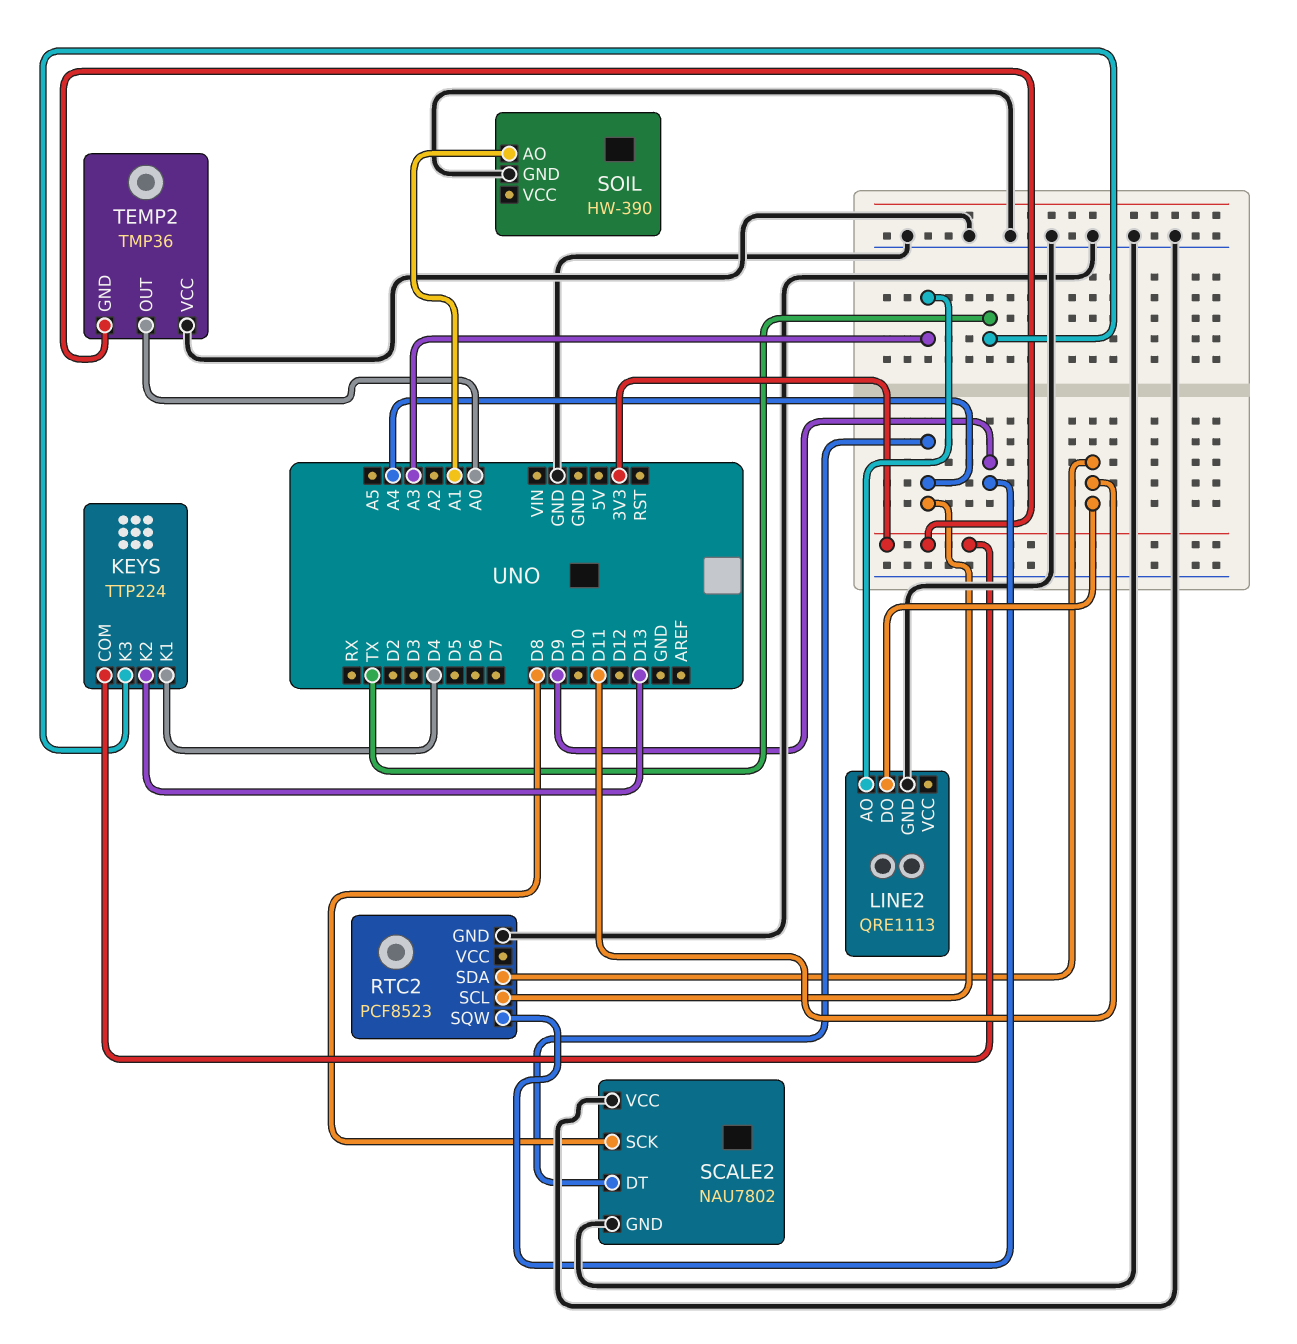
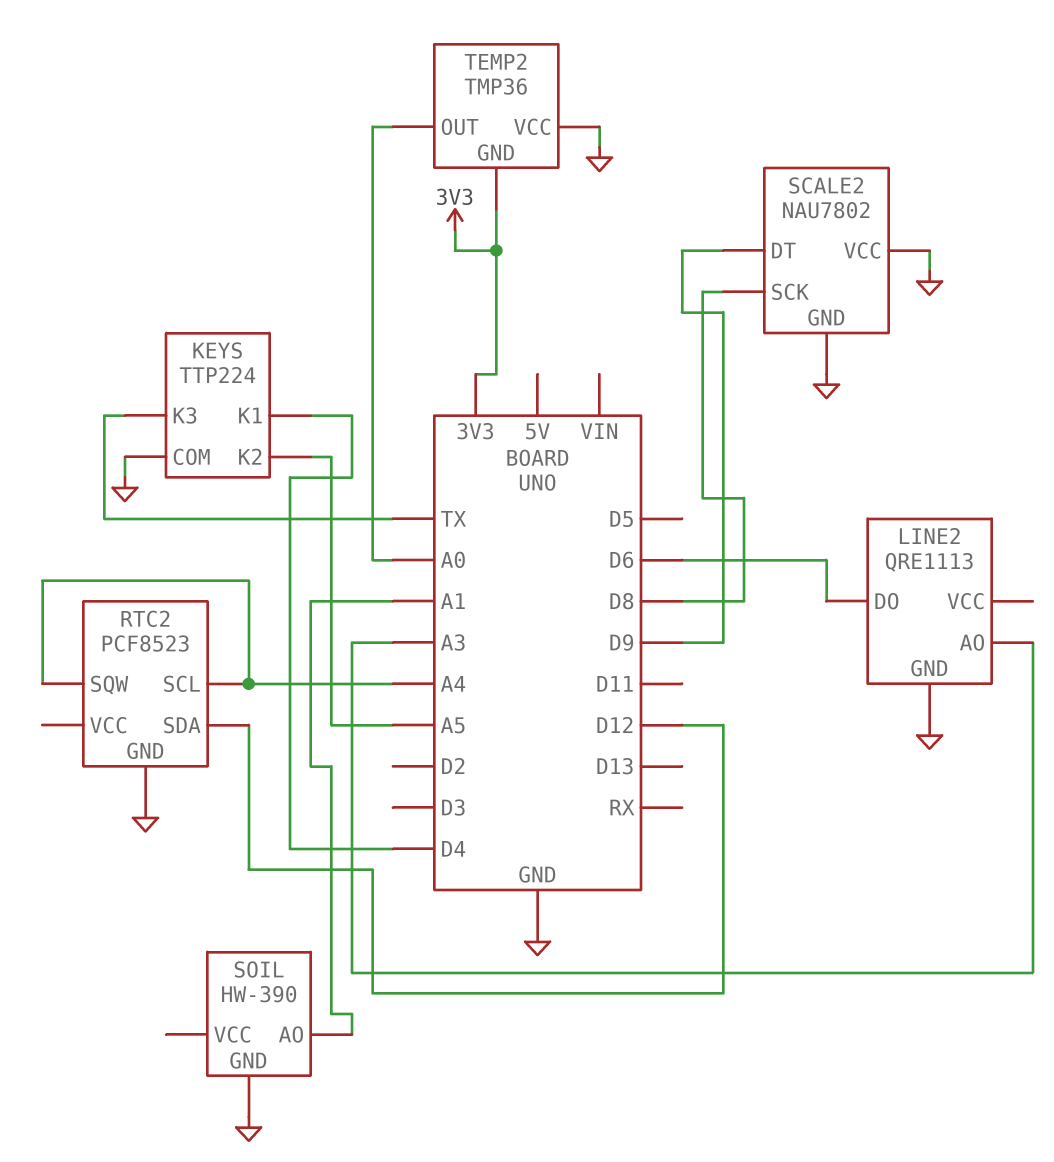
KEYS pin COM: 3V3 -> GND
KEYS pin K2: D13 -> A5
LINE2 pin DO: D11 -> D6
RTC2 pin SDA: D11 -> D12
RTC2 pin SQW: D9 -> A4
SCALE2 pin DT: A4 -> D9

